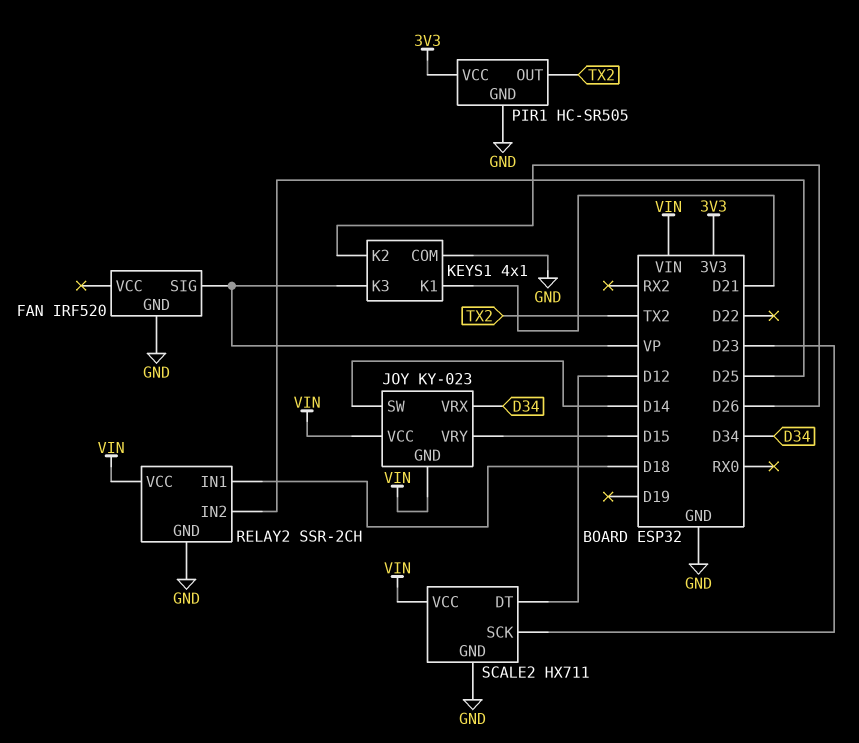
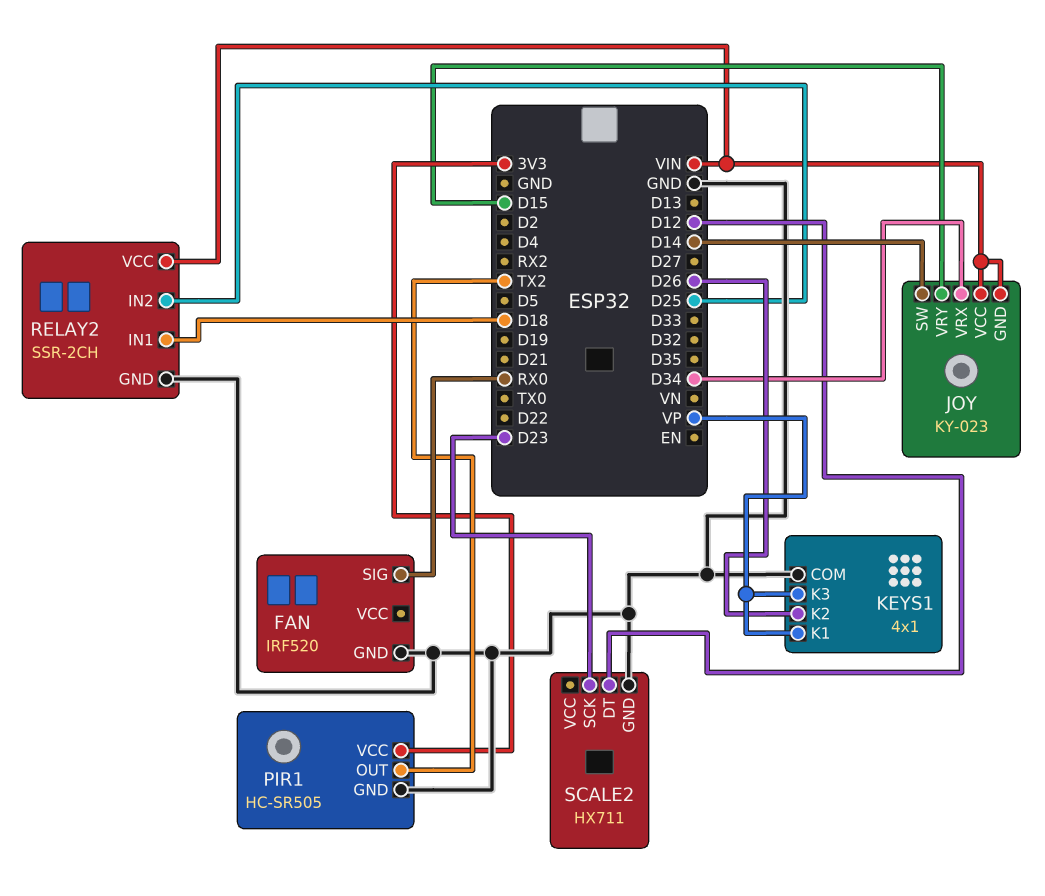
FAN pin SIG: VP -> RX0
KEYS1 pin K1: D21 -> VP
SCALE2 pin VCC: VIN -> none

